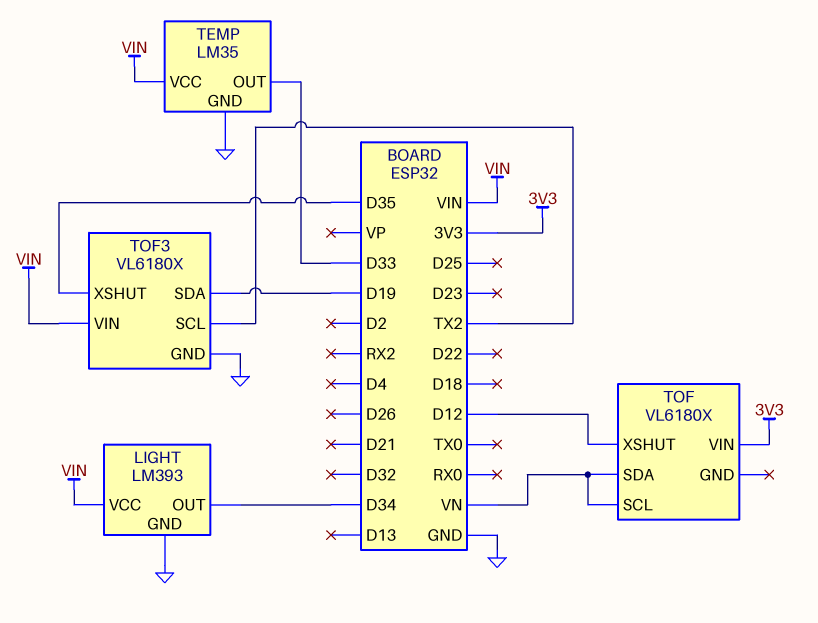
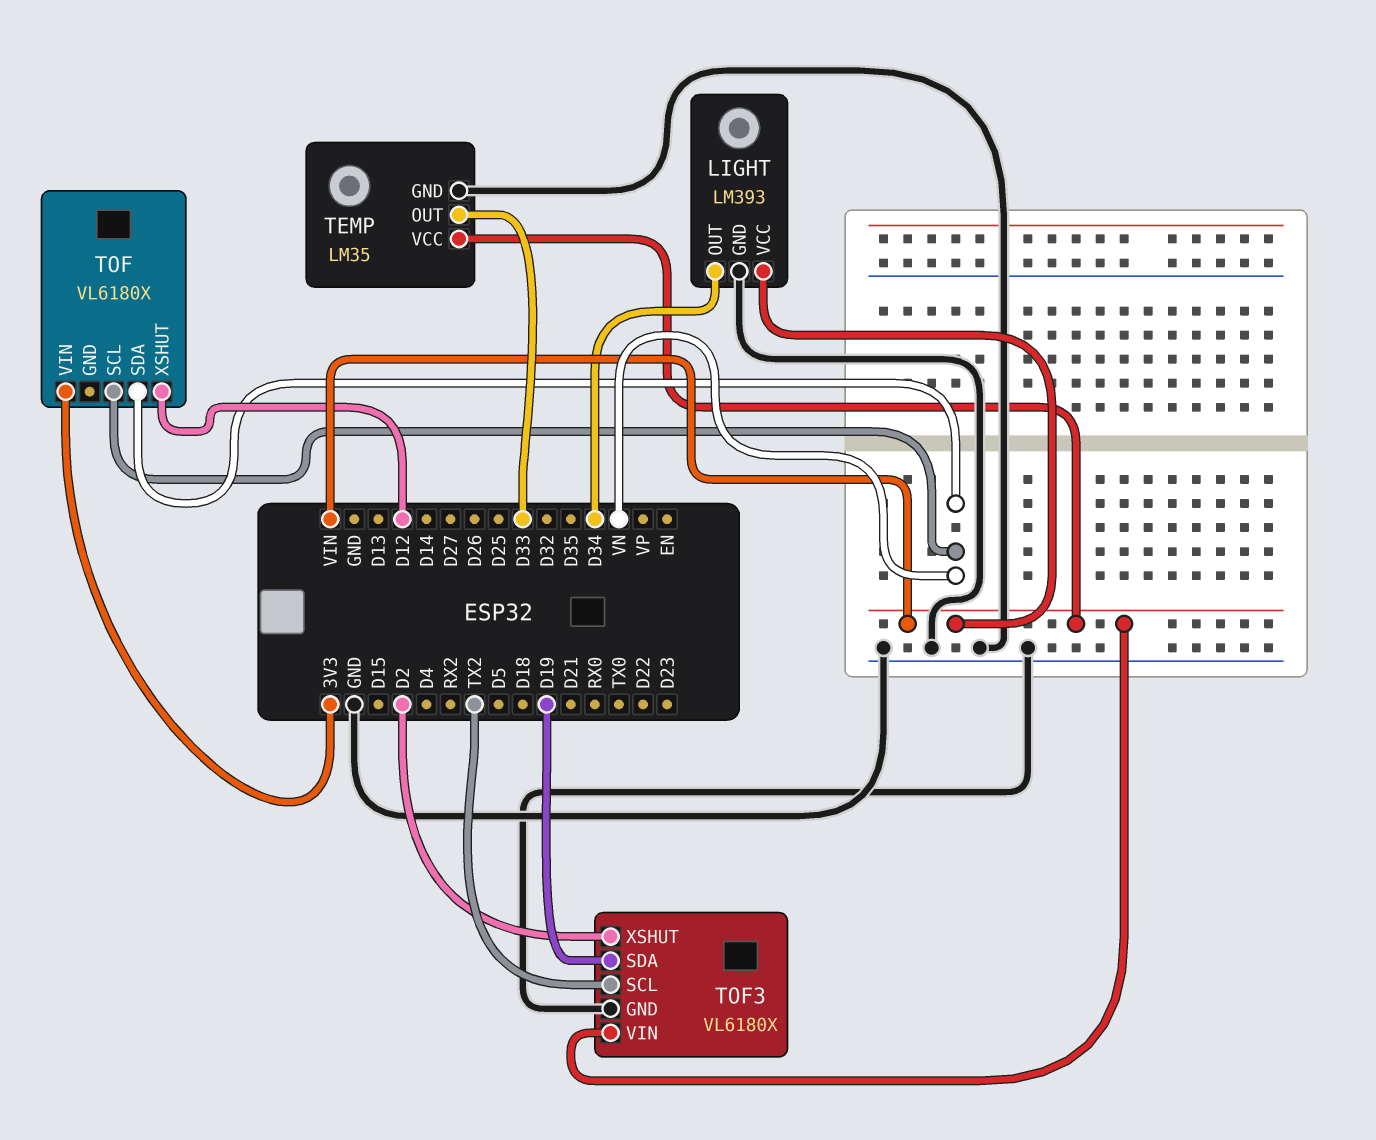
TOF3 pin XSHUT: D35 -> D2

